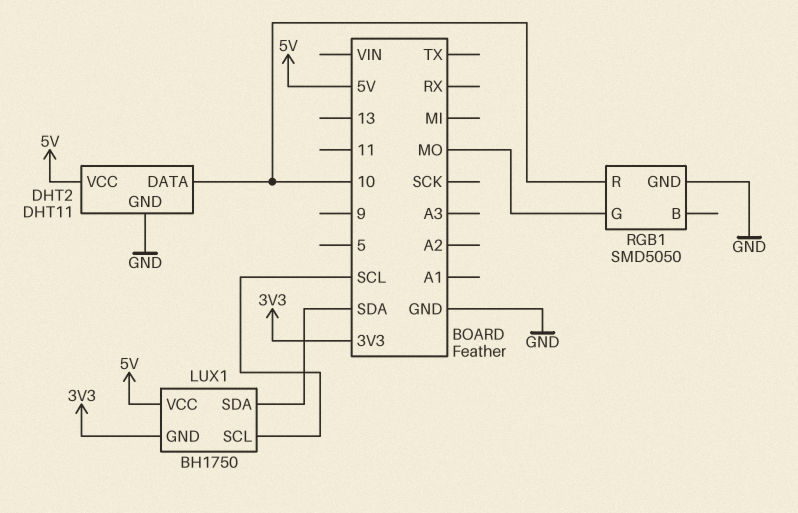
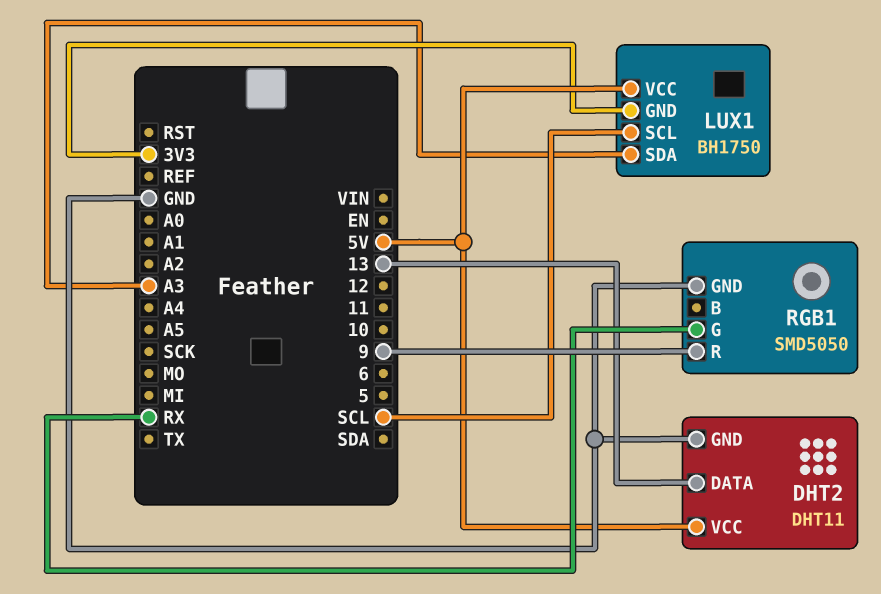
DHT2 pin DATA: 10 -> 13
LUX1 pin SDA: SDA -> A3
RGB1 pin G: MO -> RX
RGB1 pin R: 10 -> 9

